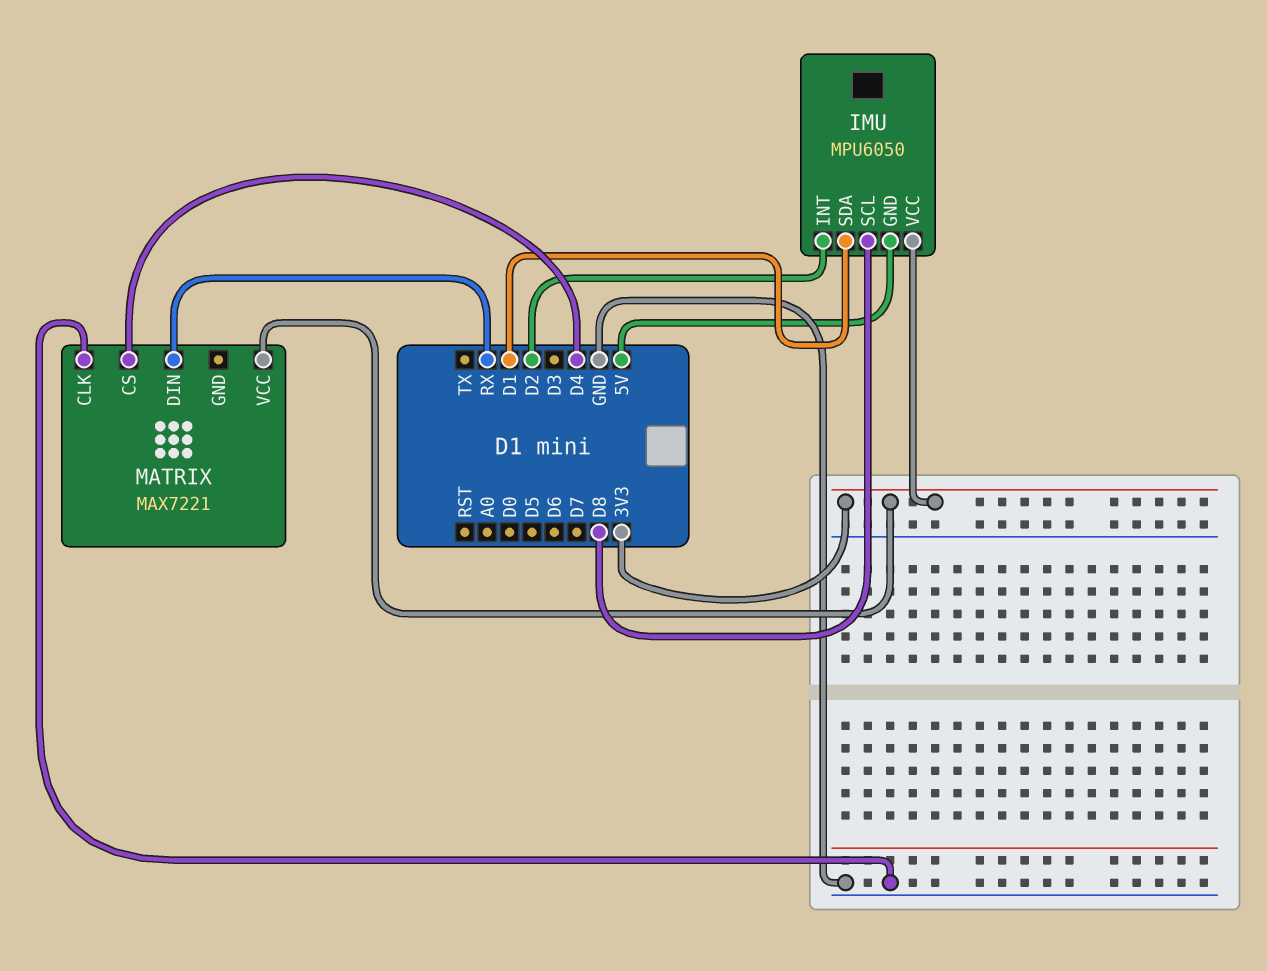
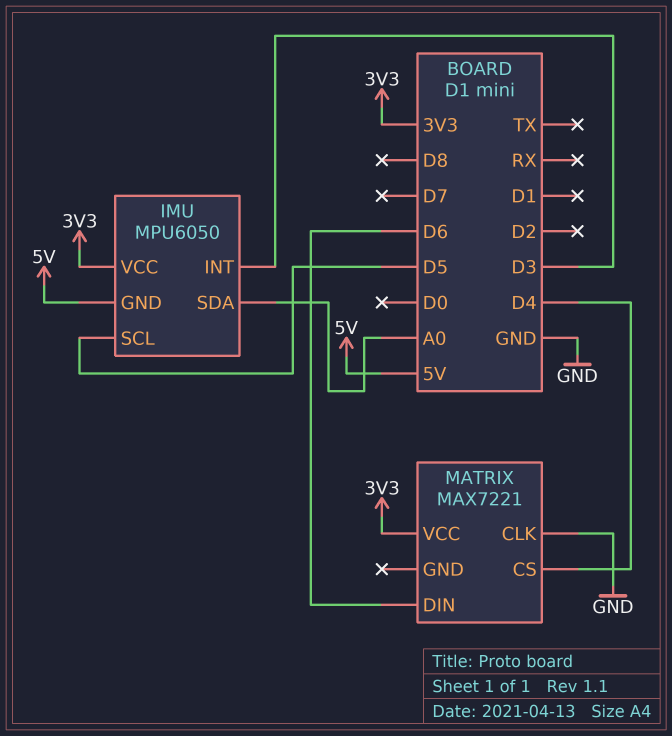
IMU pin INT: D2 -> D3
IMU pin SCL: D8 -> D5
IMU pin SDA: D1 -> A0
MATRIX pin DIN: RX -> D6

